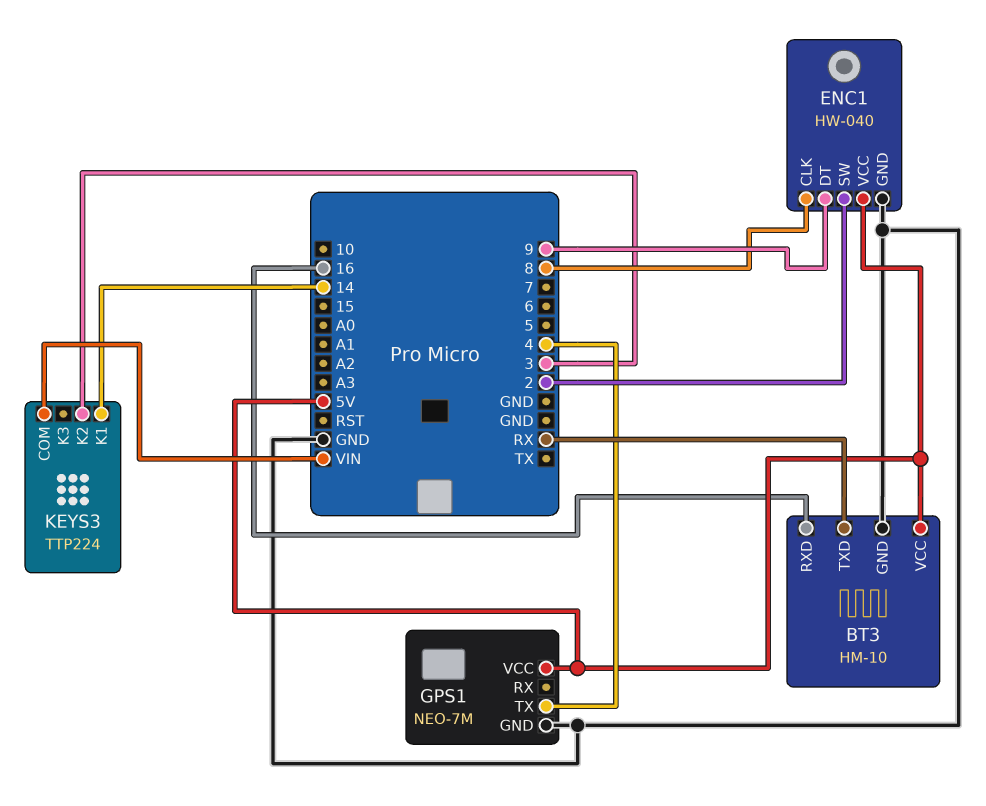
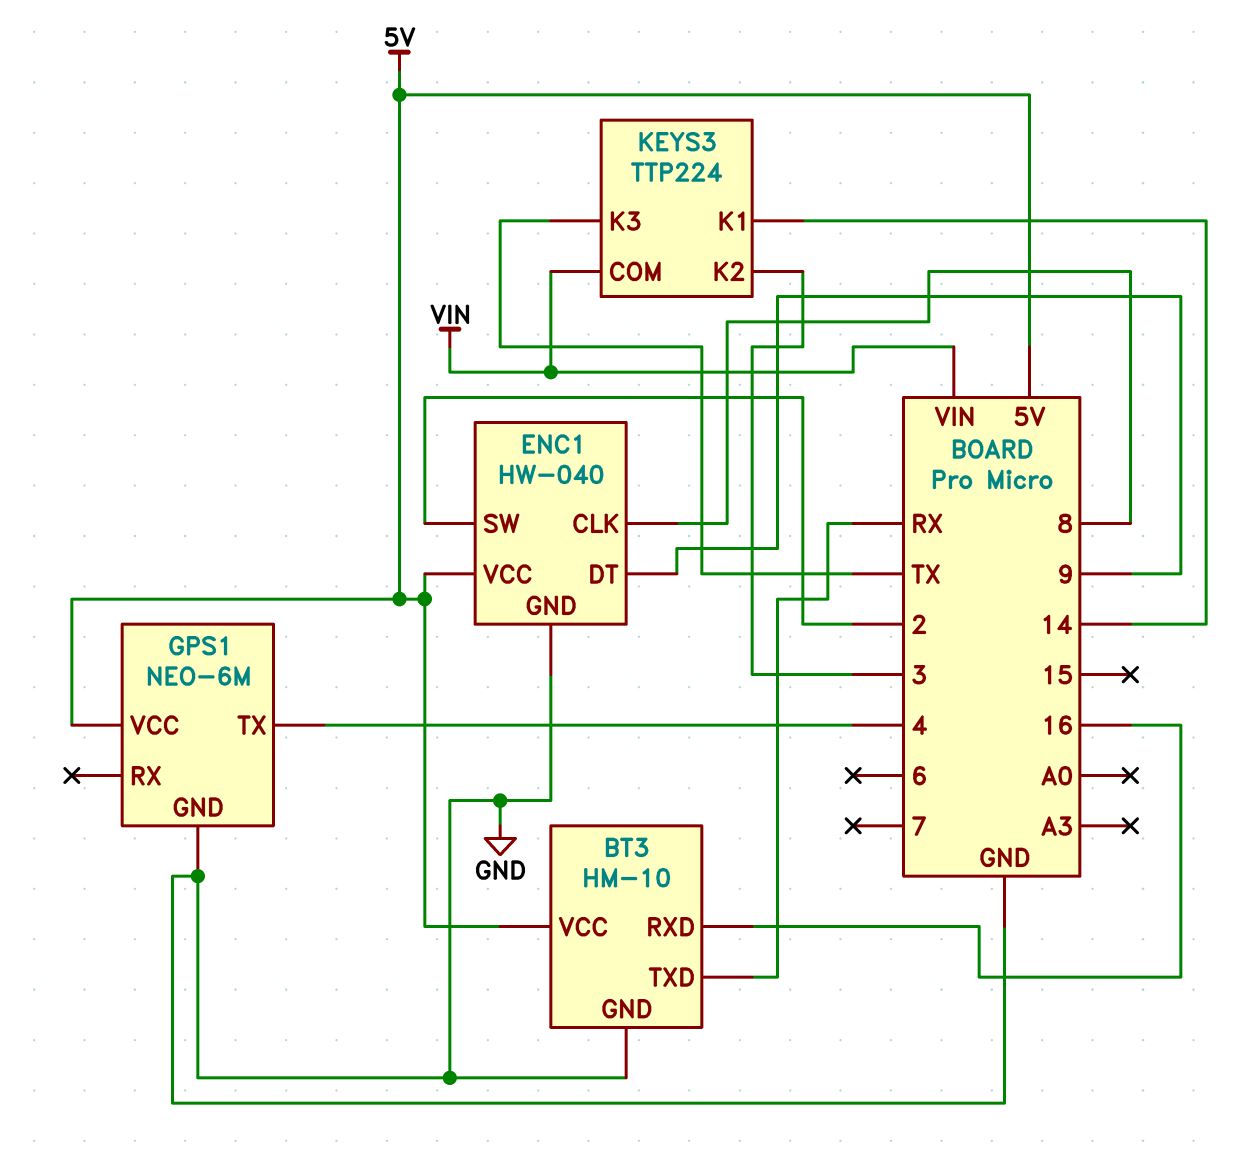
GPS1: NEO-7M -> NEO-6M
KEYS3 pin K3: none -> TX

